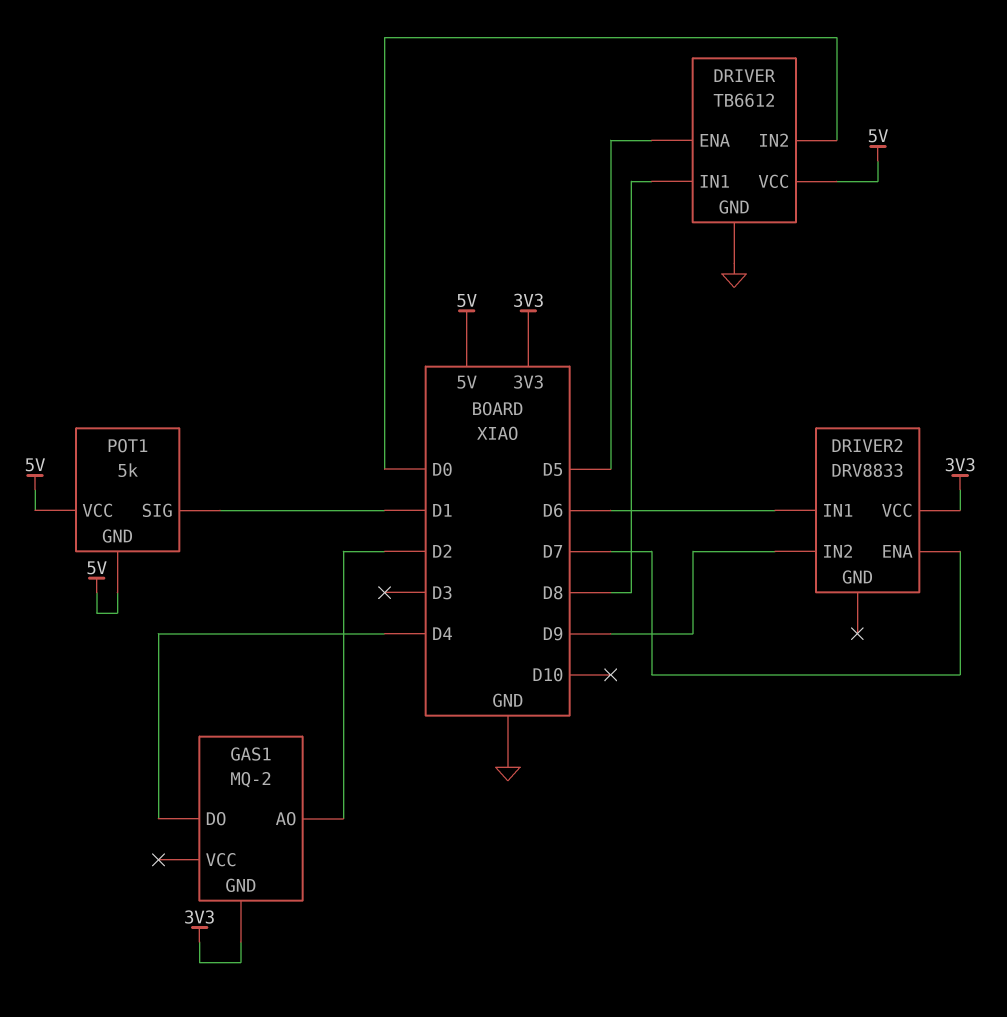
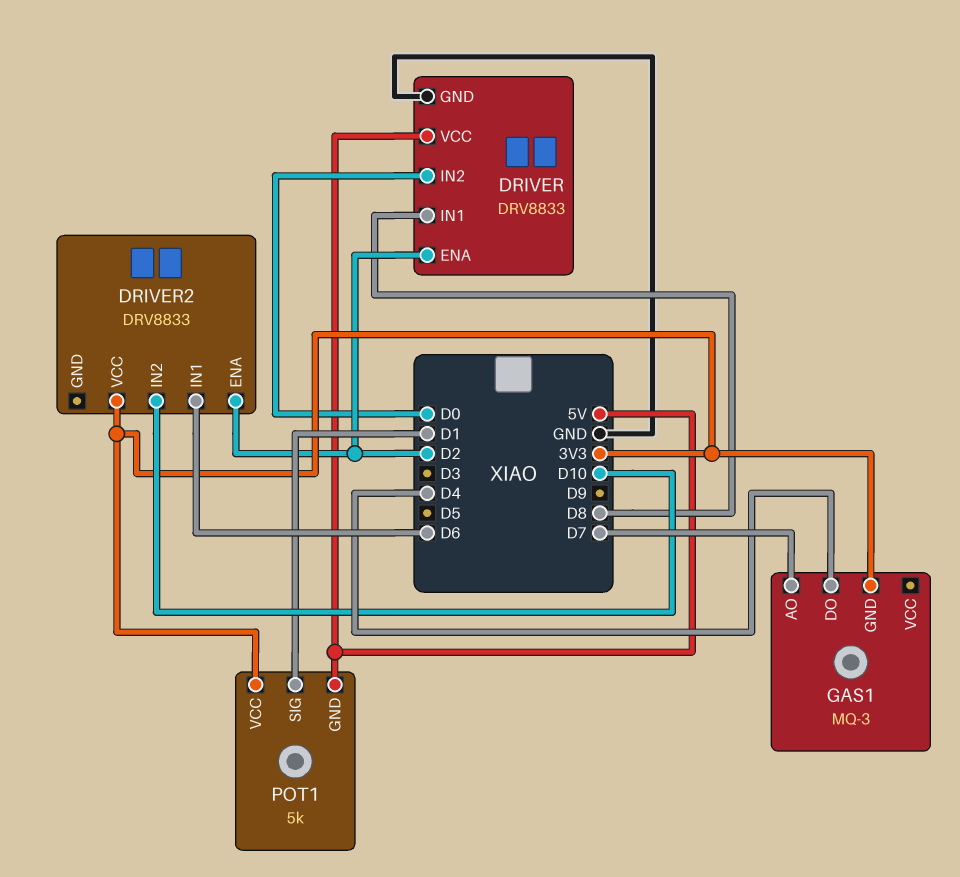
DRIVER: TB6612 -> DRV8833
DRIVER pin ENA: D5 -> D2
DRIVER2 pin ENA: D7 -> D2
DRIVER2 pin IN2: D9 -> D10
GAS1: MQ-2 -> MQ-3
GAS1 pin AO: D2 -> D7
POT1 pin VCC: 5V -> 3V3

